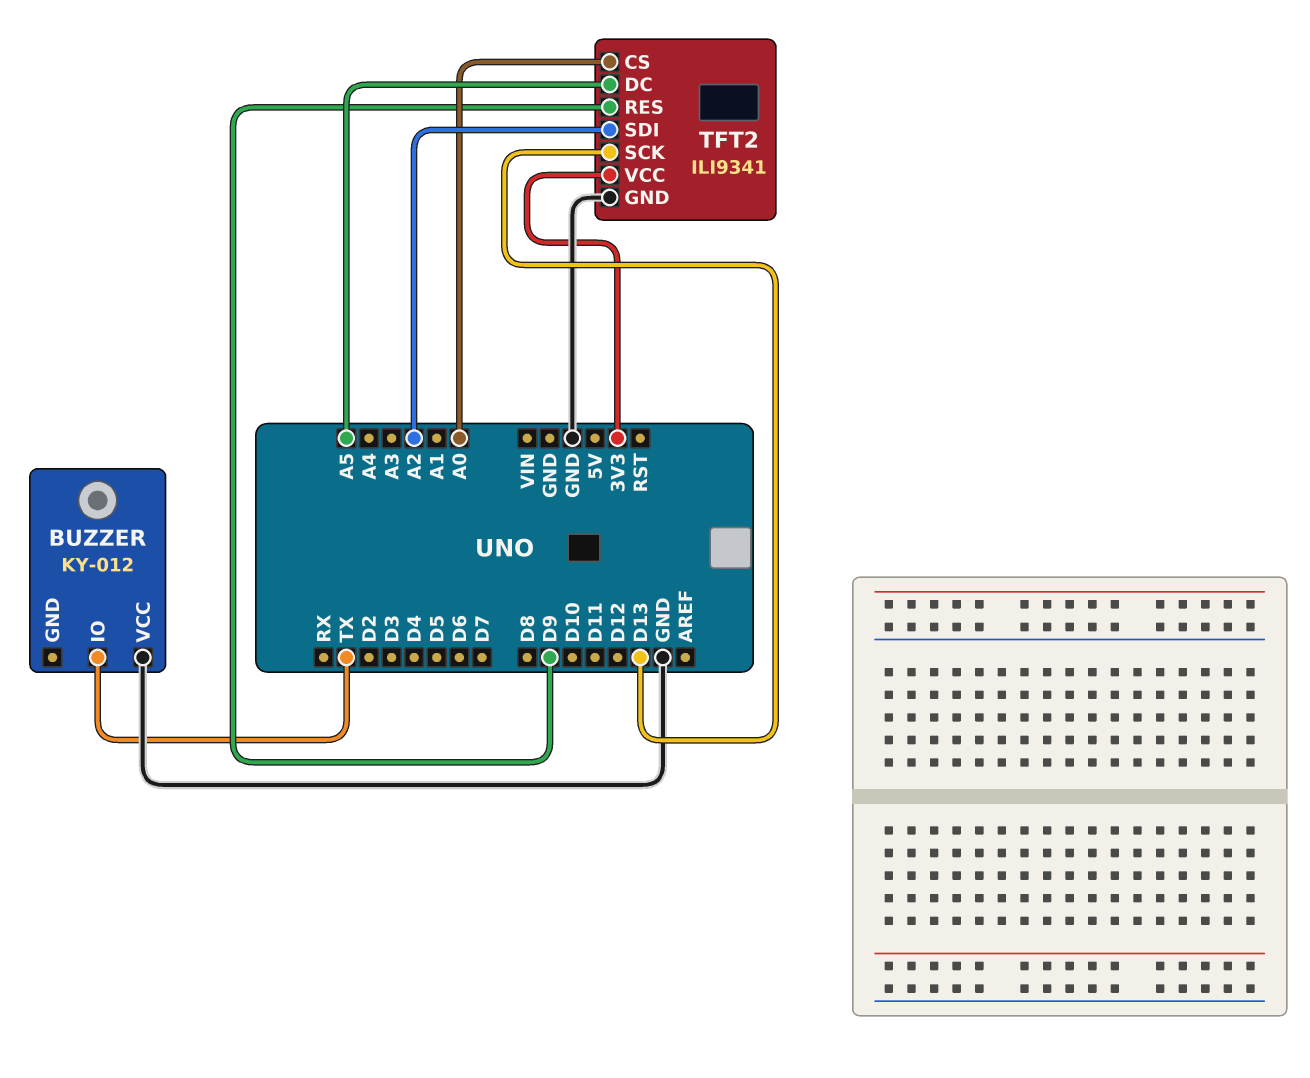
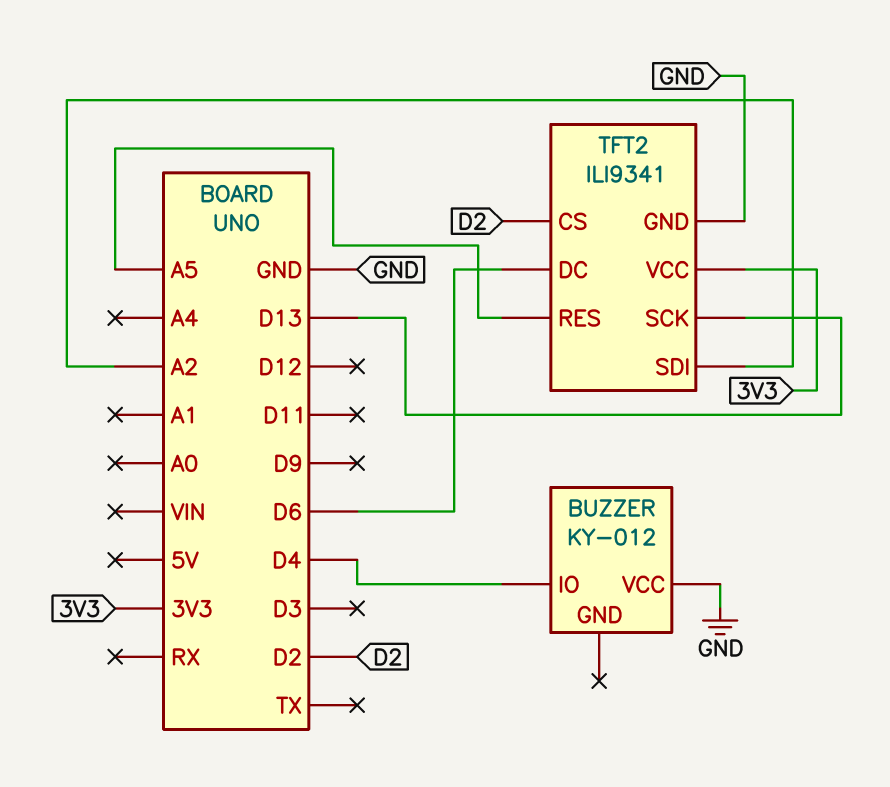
BUZZER pin IO: TX -> D4
TFT2 pin CS: A0 -> D2
TFT2 pin DC: A5 -> D6
TFT2 pin RES: D9 -> A5

